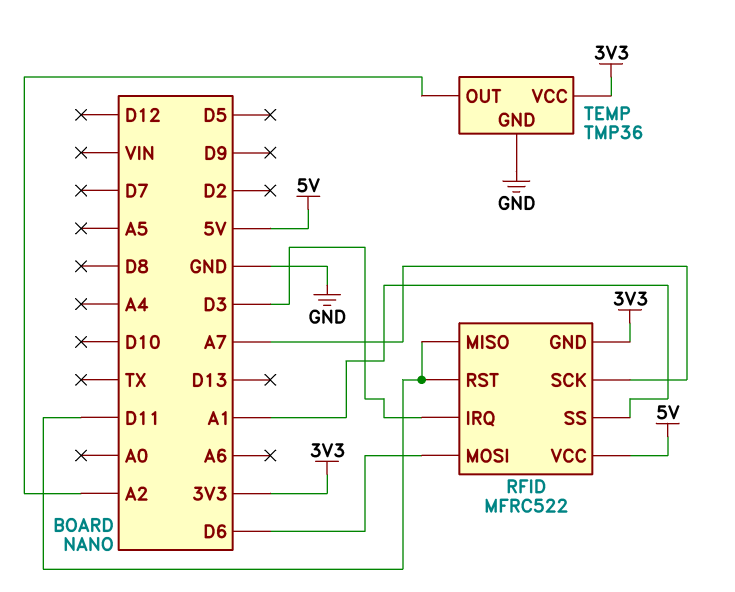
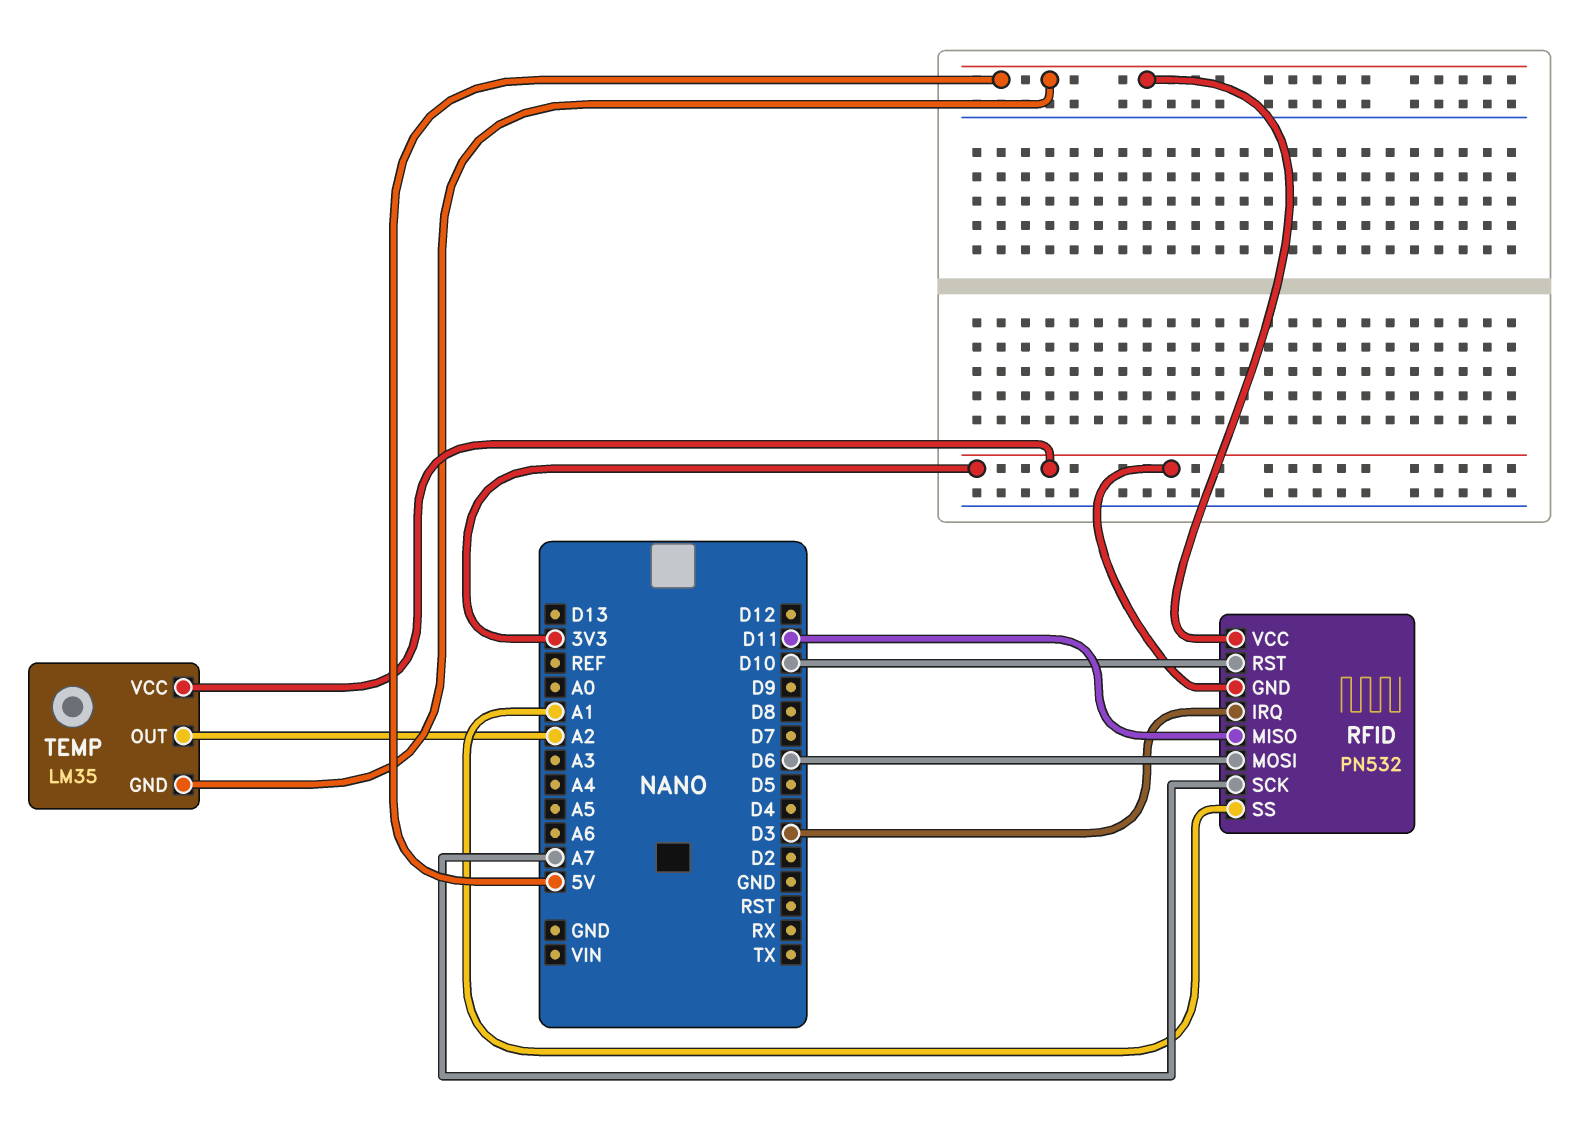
RFID: MFRC522 -> PN532
RFID pin RST: D11 -> D10
TEMP: TMP36 -> LM35
TEMP pin GND: GND -> 5V

